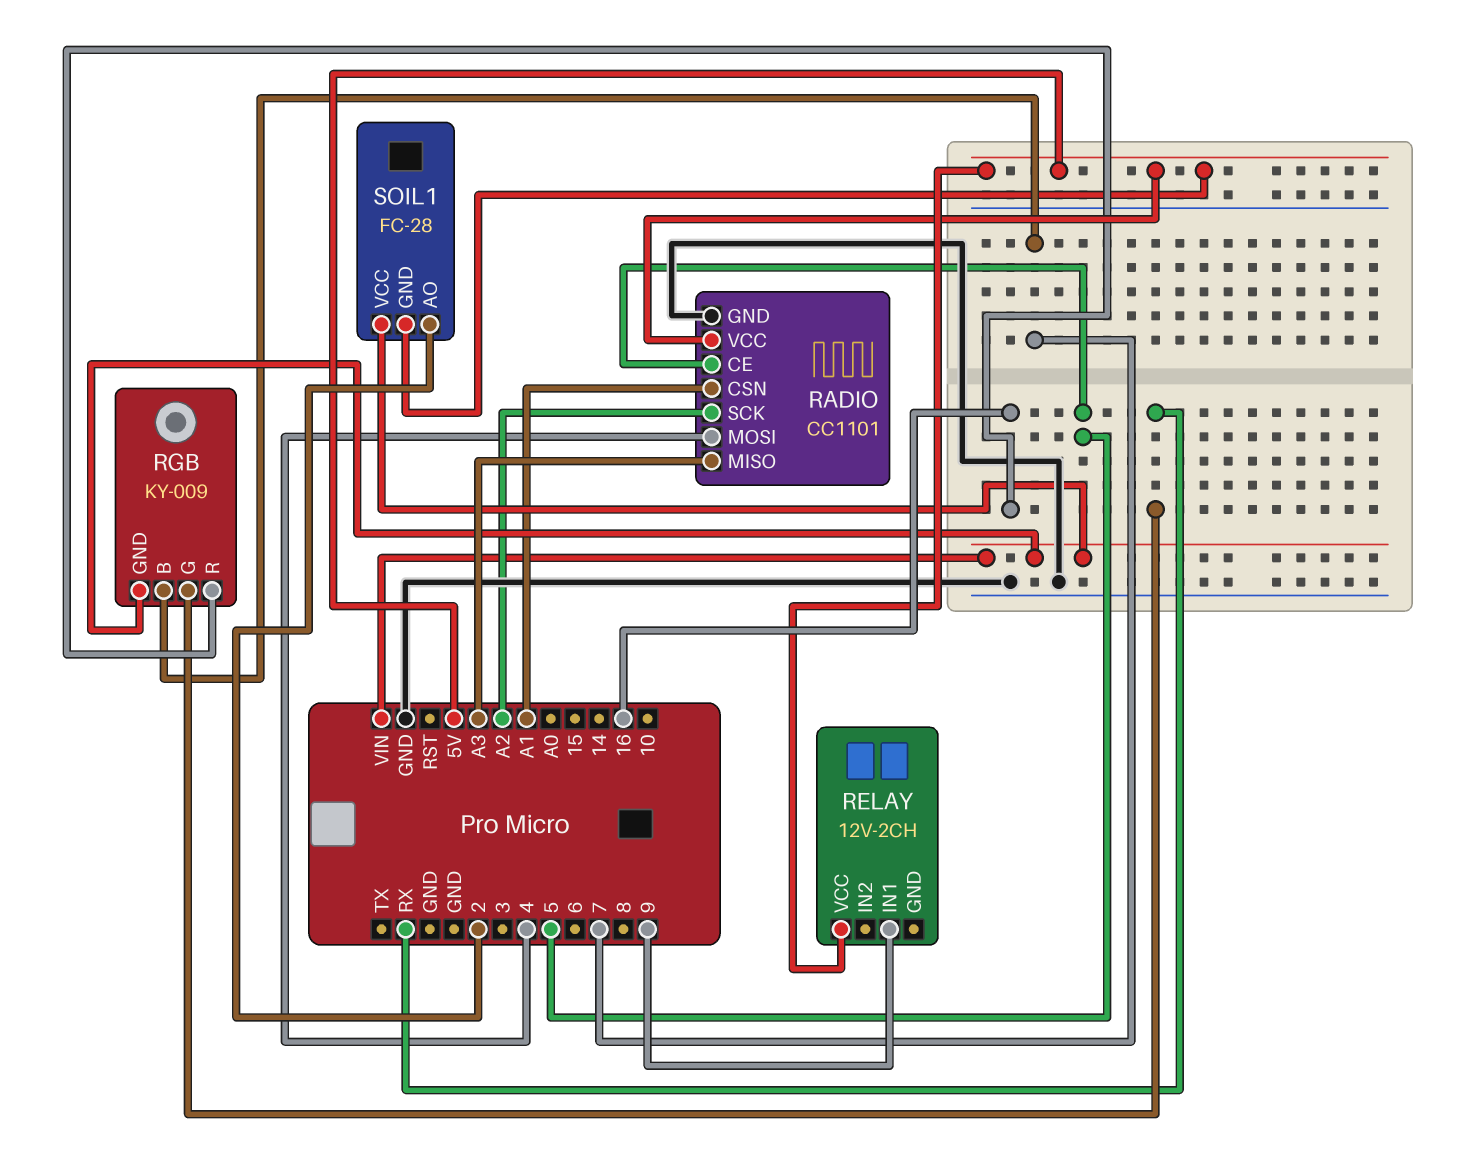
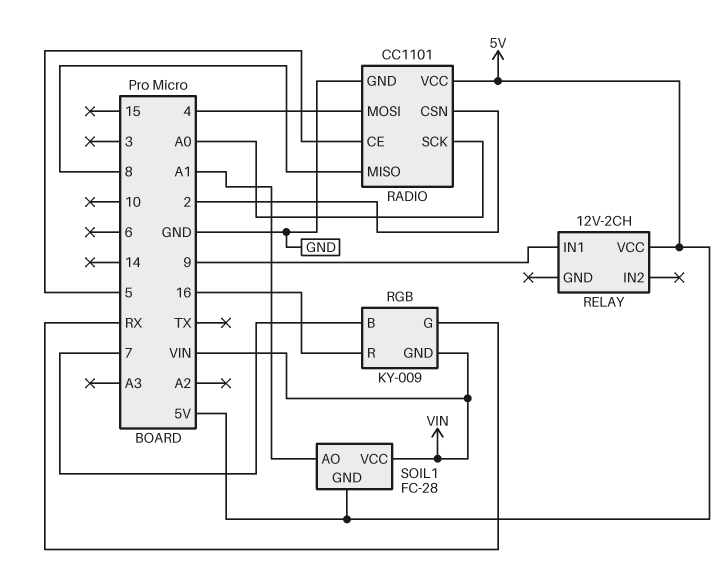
RADIO pin CSN: A1 -> 2
RADIO pin MISO: A3 -> 8
RADIO pin SCK: A2 -> A0
SOIL1 pin AO: 2 -> A1

